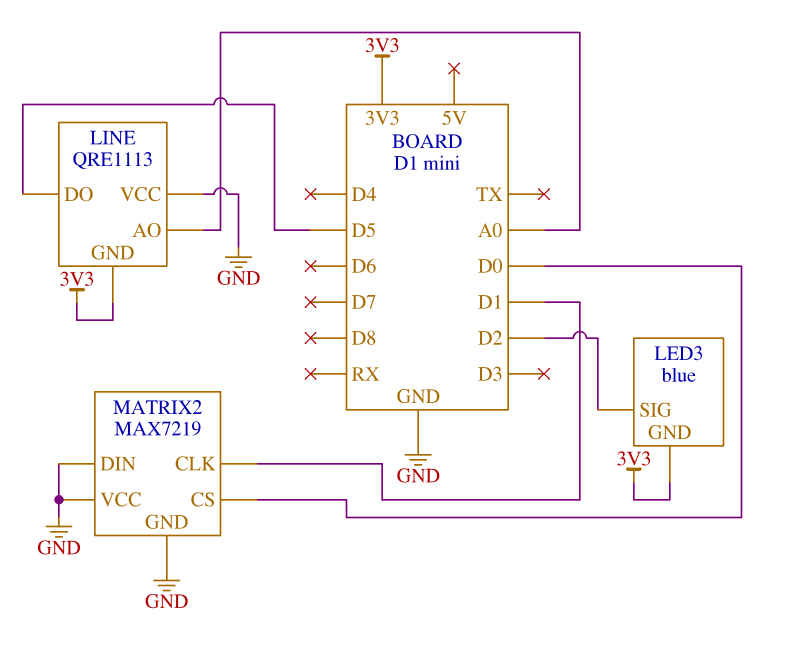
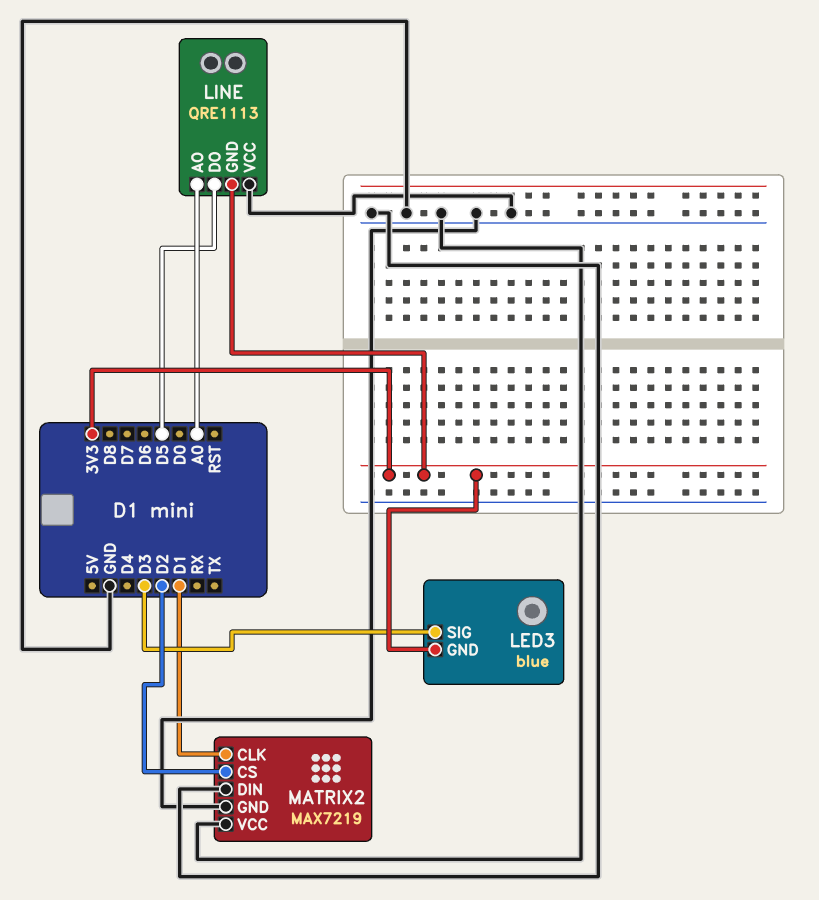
LED3 pin SIG: D2 -> D3
MATRIX2 pin CS: D0 -> D2

